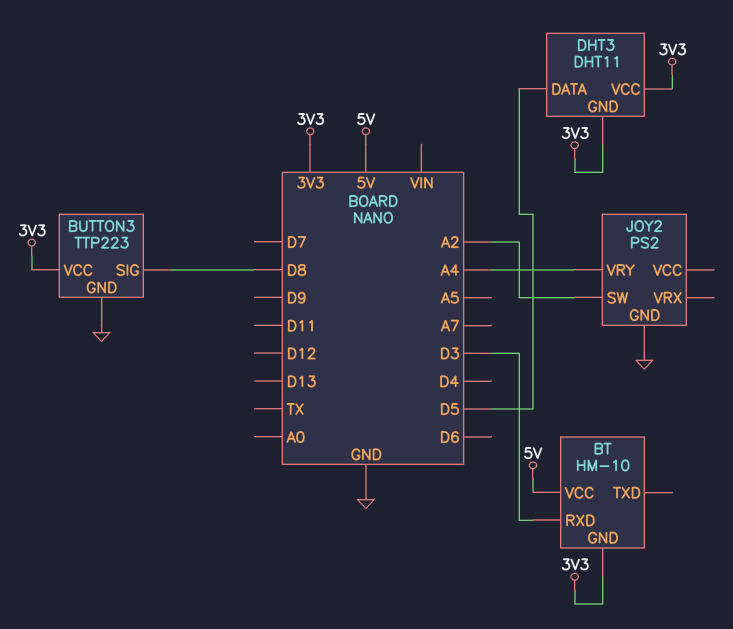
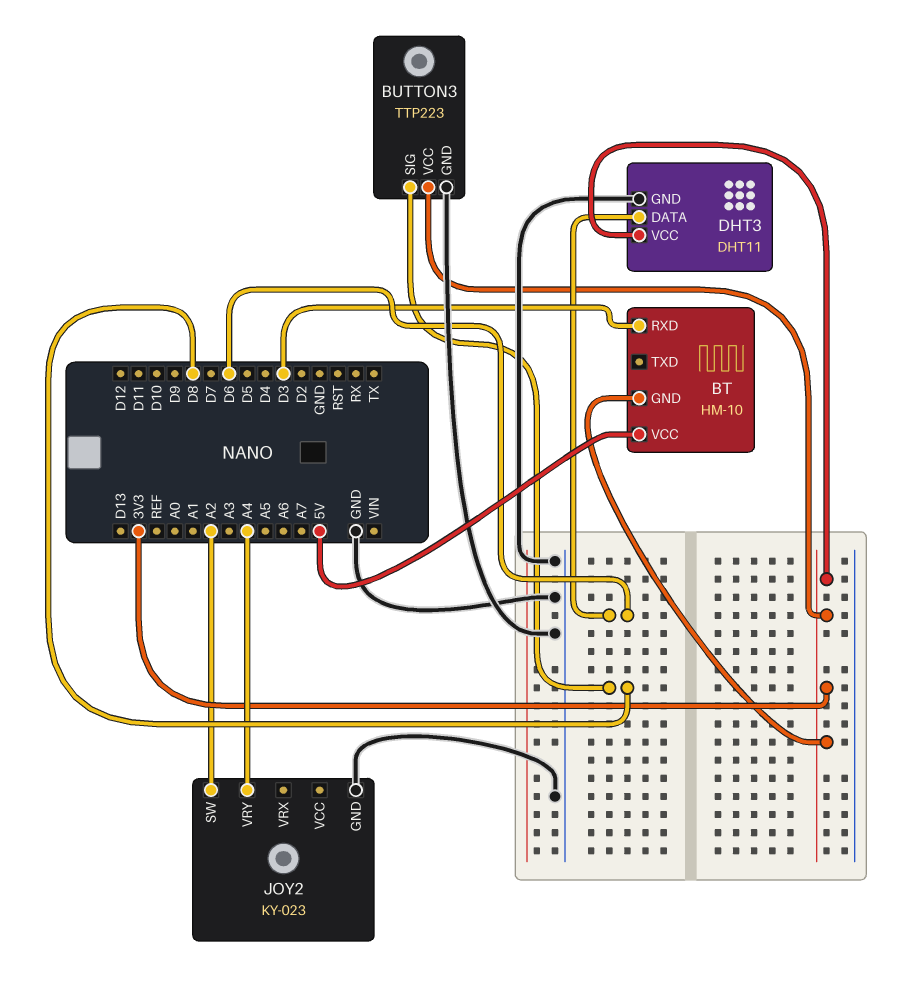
DHT3 pin DATA: D5 -> D6
DHT3 pin GND: 3V3 -> GND
JOY2: PS2 -> KY-023

